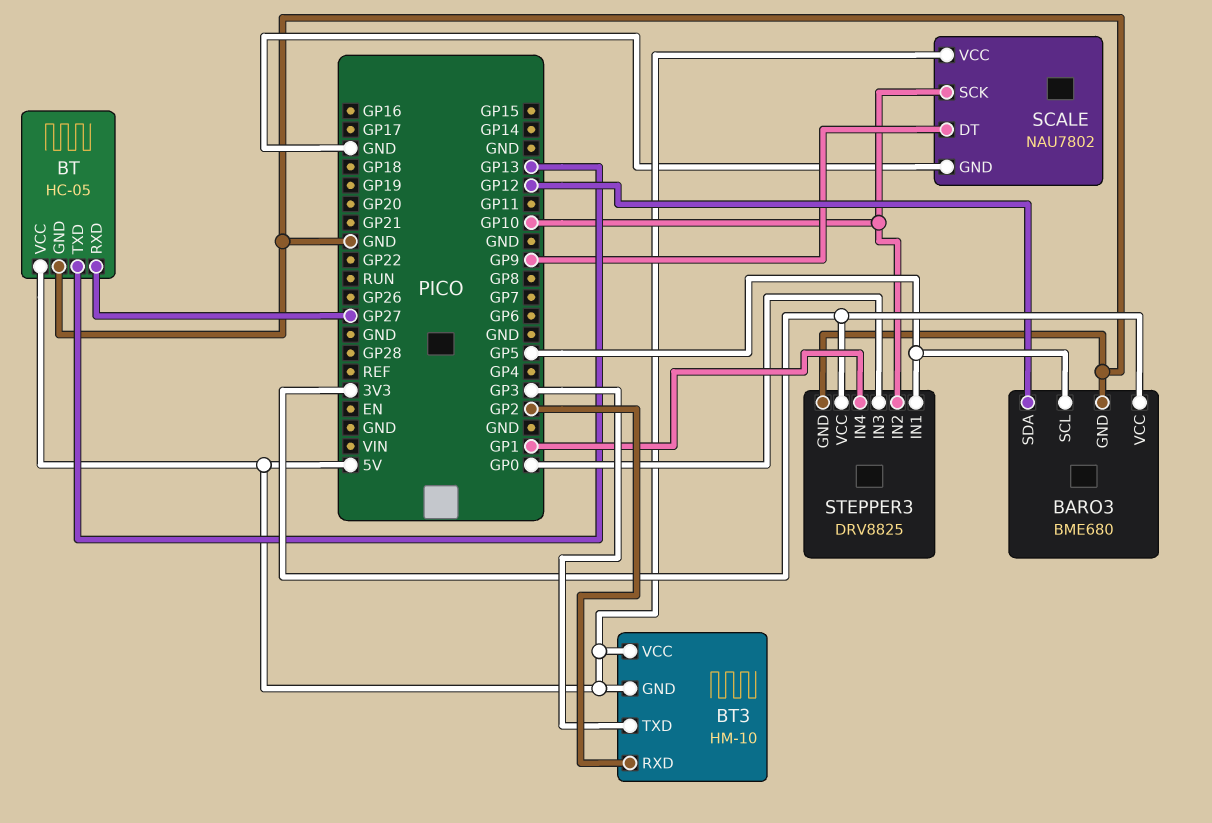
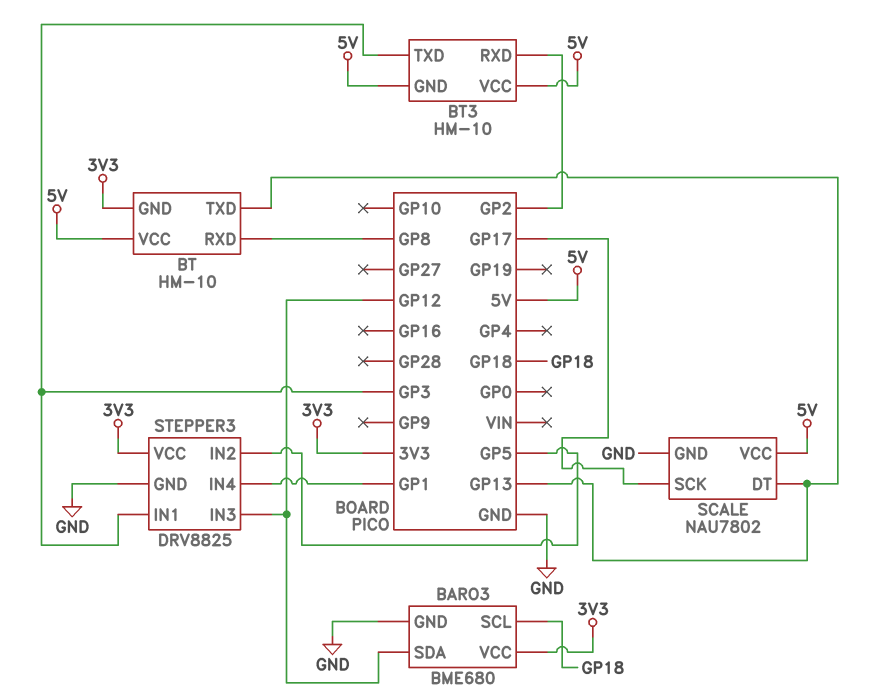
BARO3 pin SCL: GP5 -> GP18
BT: HC-05 -> HM-10
BT pin GND: GND -> 3V3
BT pin RXD: GP27 -> GP8
SCALE pin DT: GP9 -> GP13
SCALE pin SCK: GP10 -> GP17
STEPPER3 pin IN1: GP5 -> GP3
STEPPER3 pin IN2: GP10 -> GP5
STEPPER3 pin IN3: GP0 -> GP12

